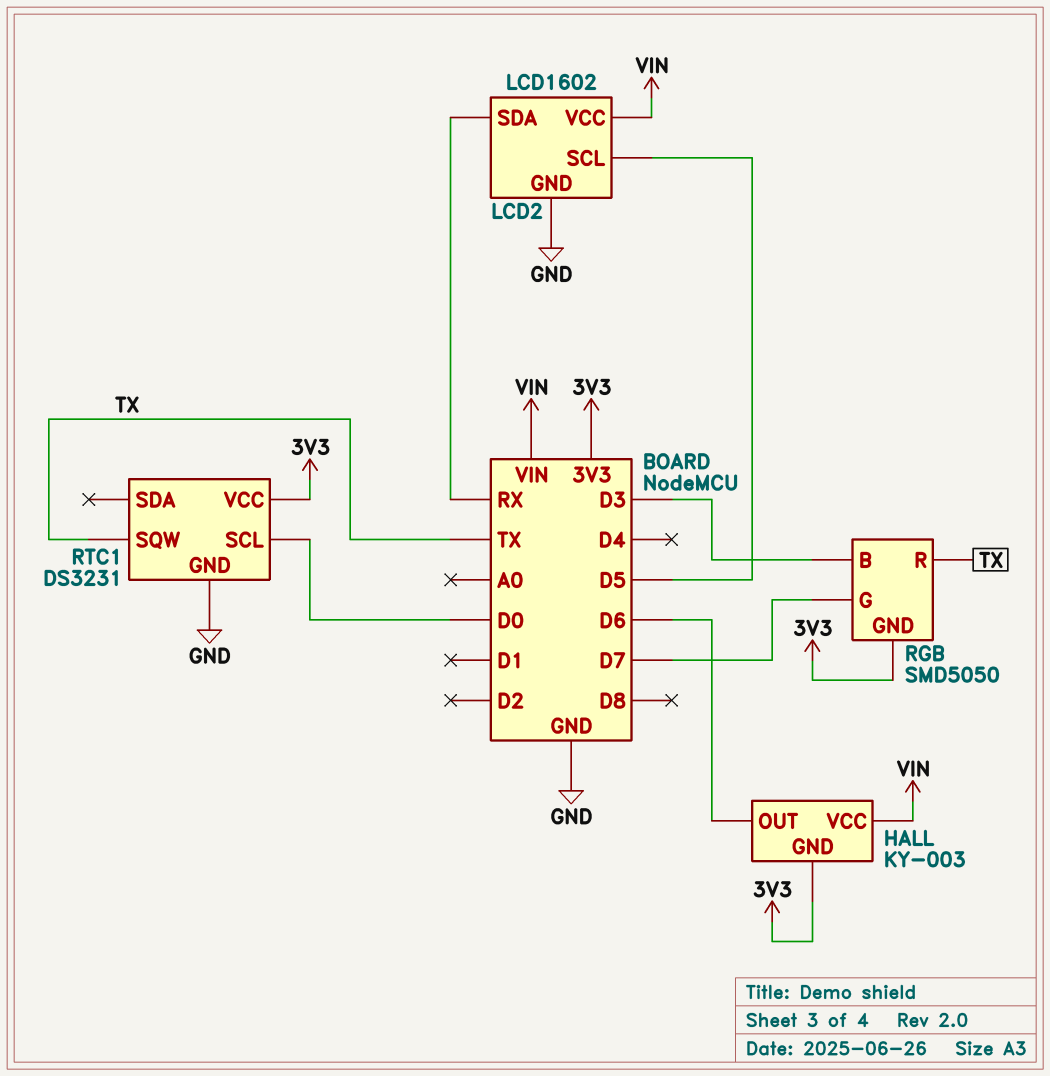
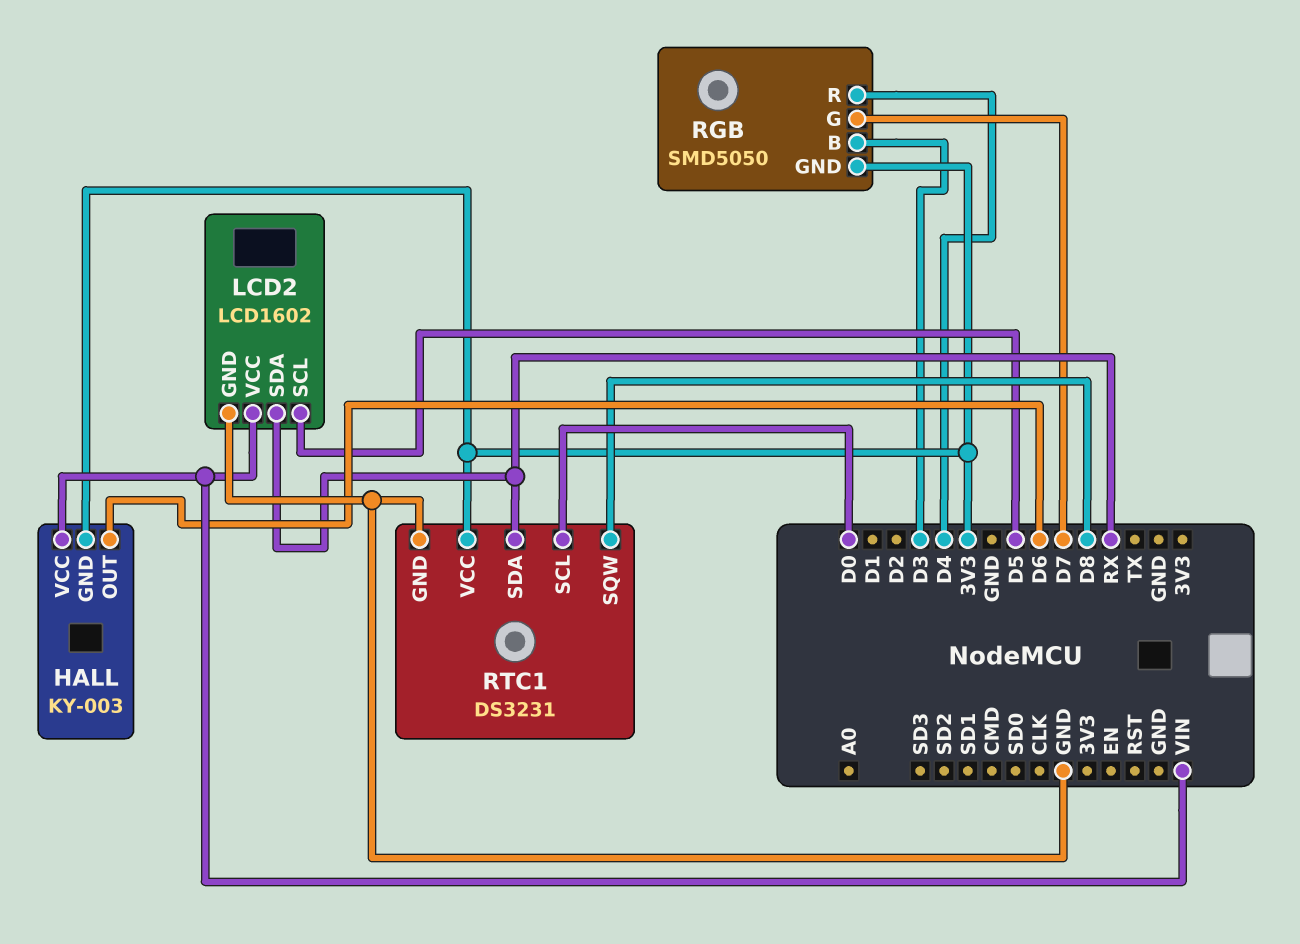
RGB pin R: TX -> D4
RTC1 pin SDA: none -> RX
RTC1 pin SQW: TX -> D8

